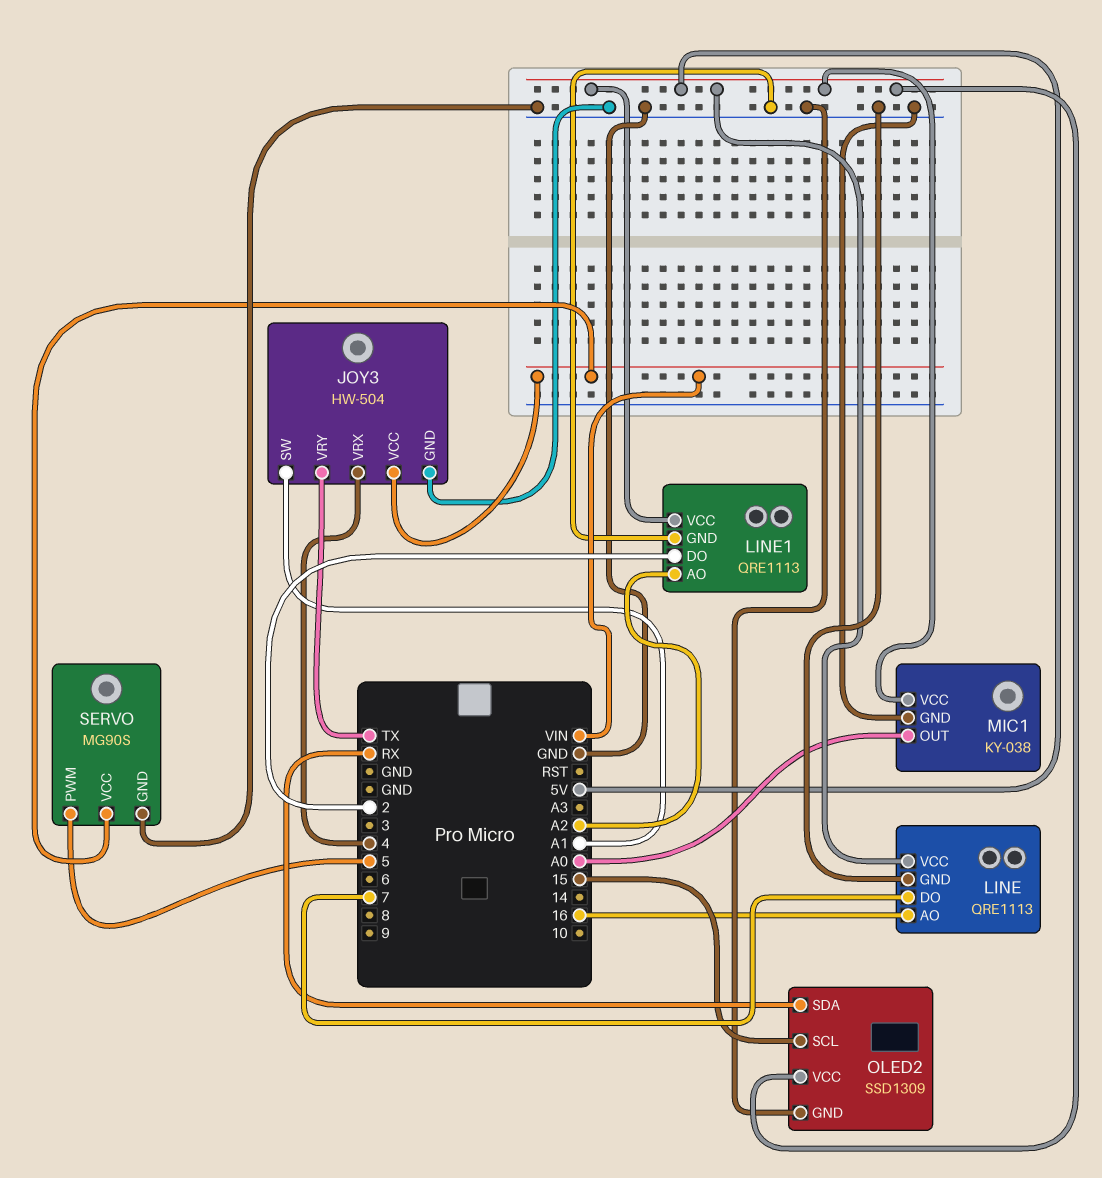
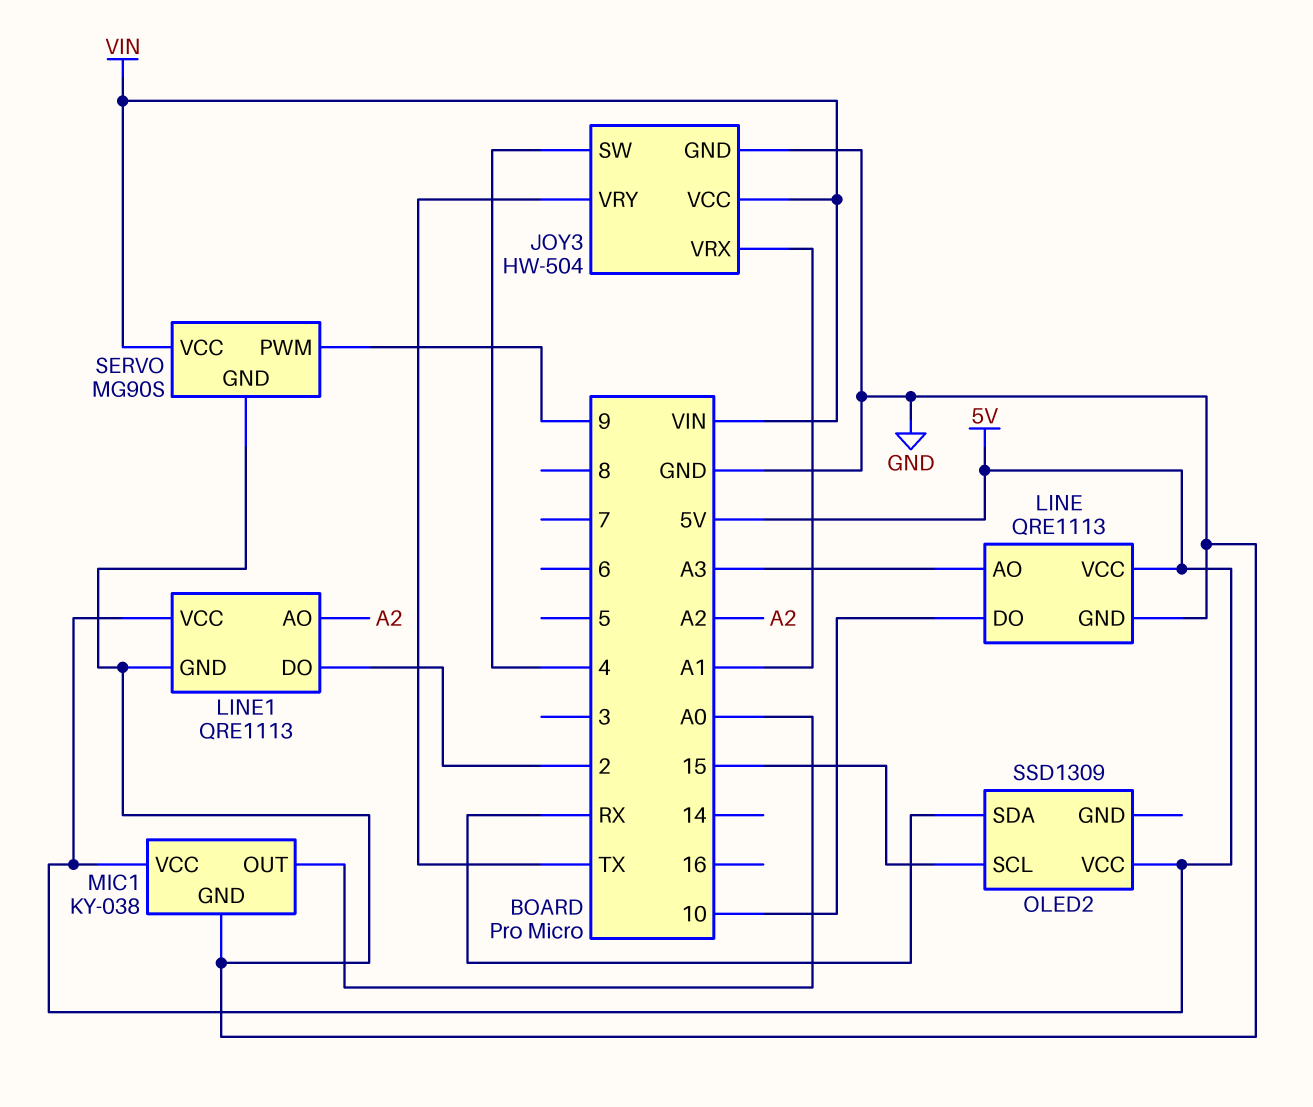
JOY3 pin SW: A1 -> 4
JOY3 pin VRX: 4 -> A1
LINE pin AO: 16 -> A3
LINE pin DO: 7 -> 10
OLED2 pin GND: GND -> none
SERVO pin PWM: 5 -> 9

